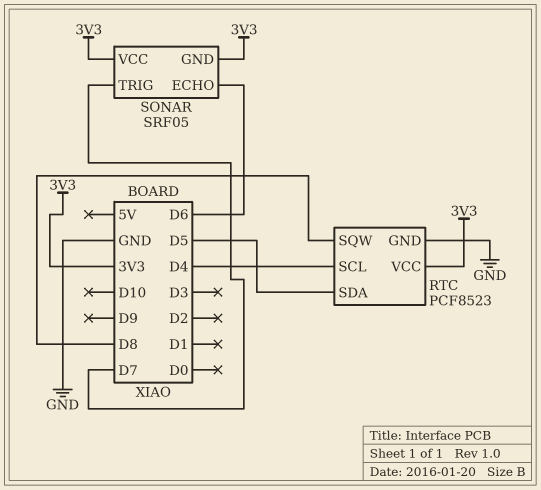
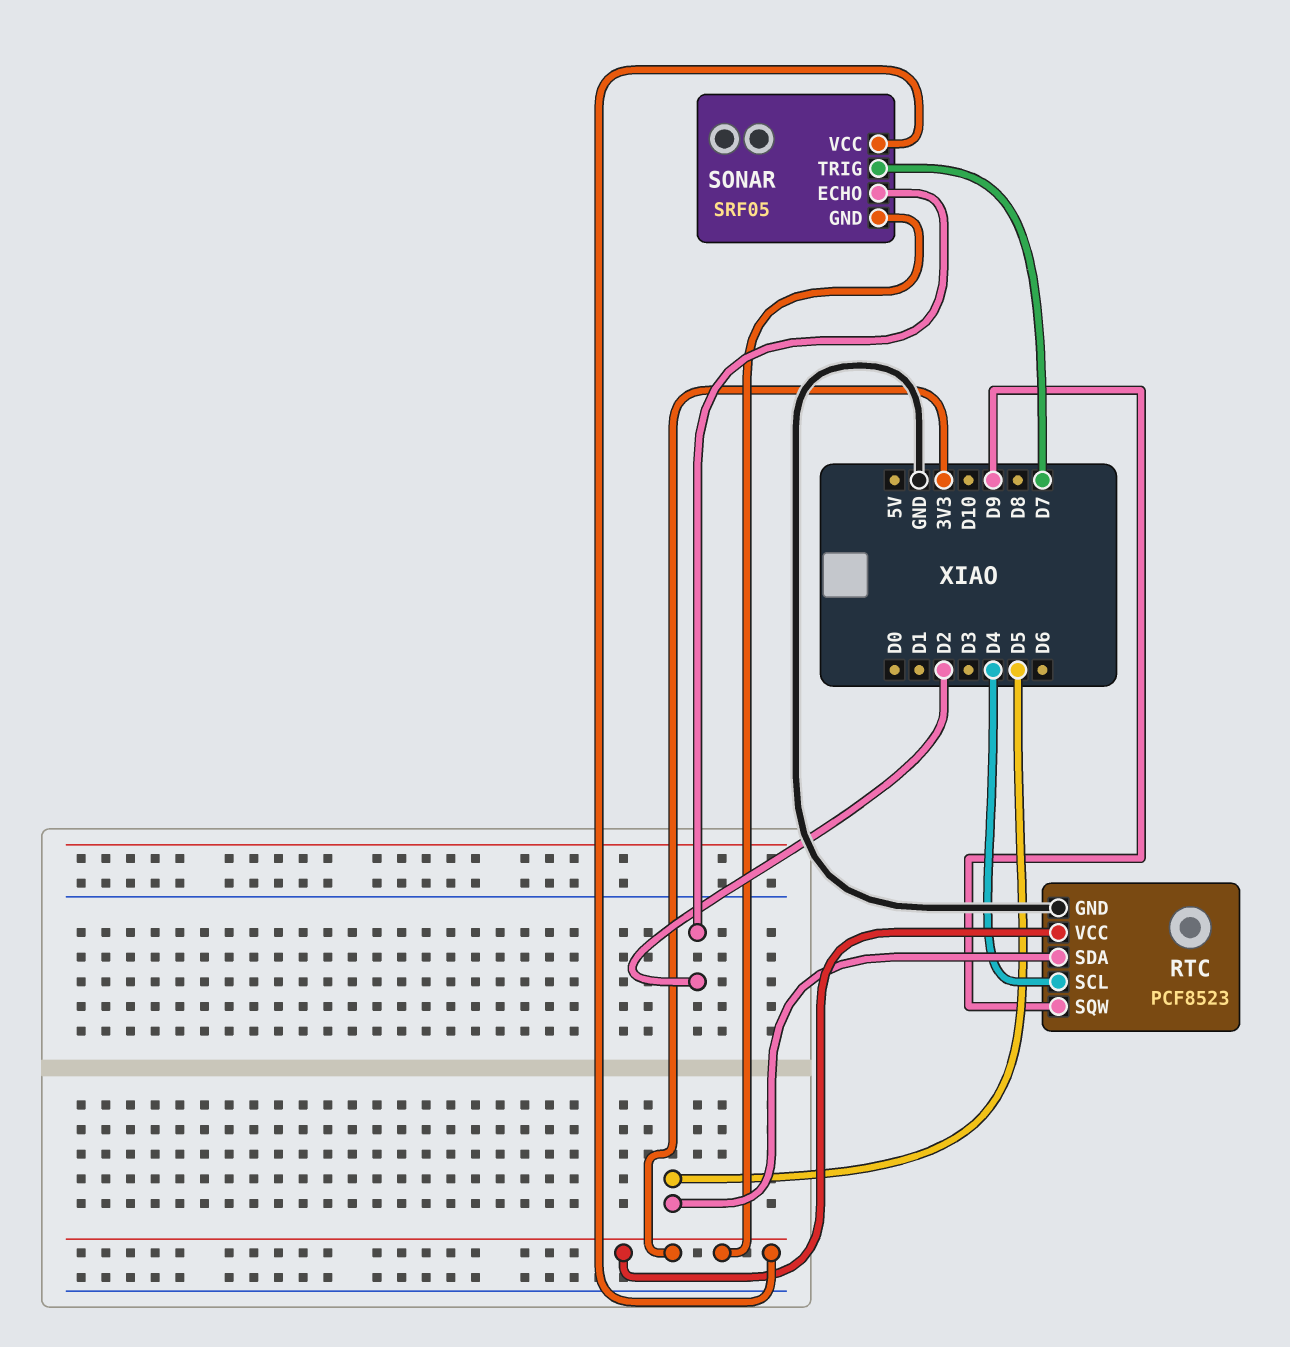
RTC pin SQW: D8 -> D9
SONAR pin ECHO: D6 -> D2

